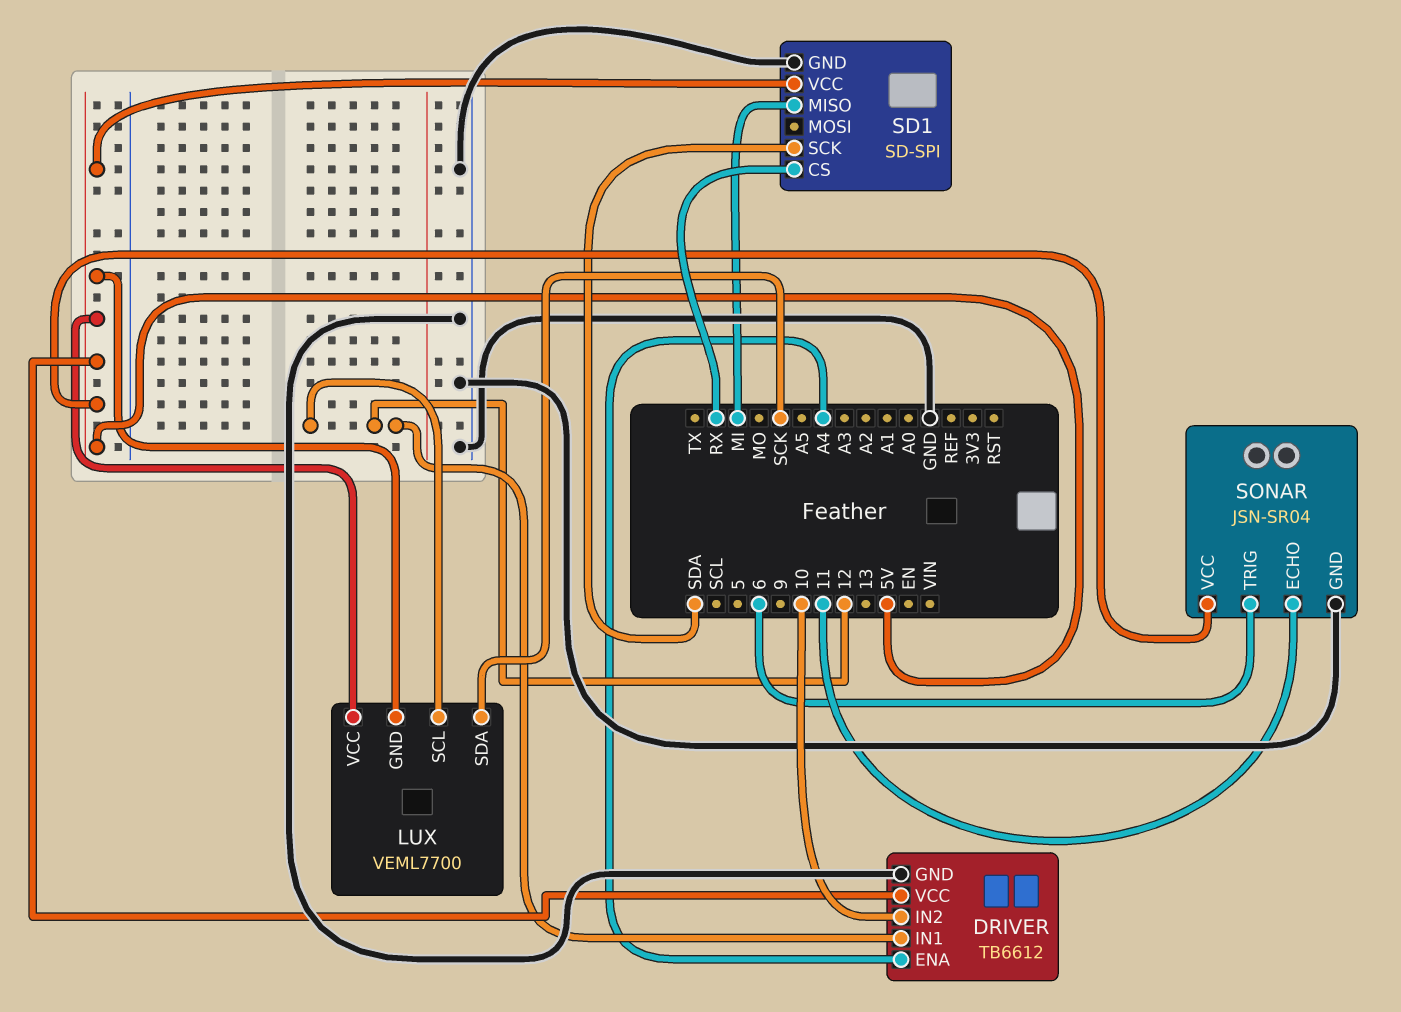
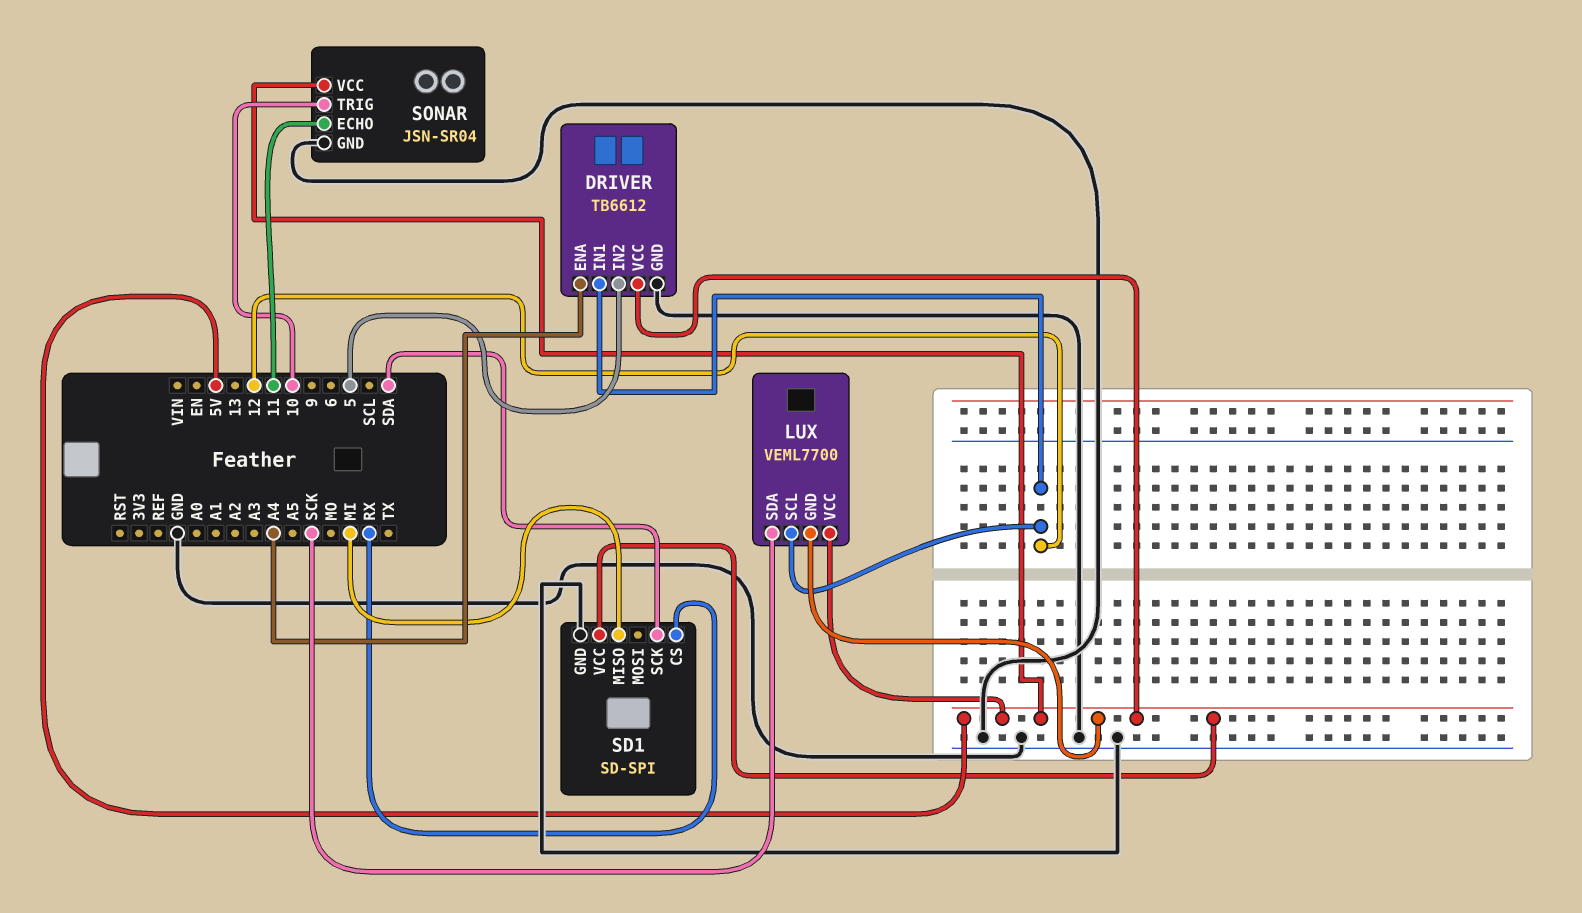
DRIVER pin IN2: 10 -> 5
SONAR pin TRIG: 6 -> 10

